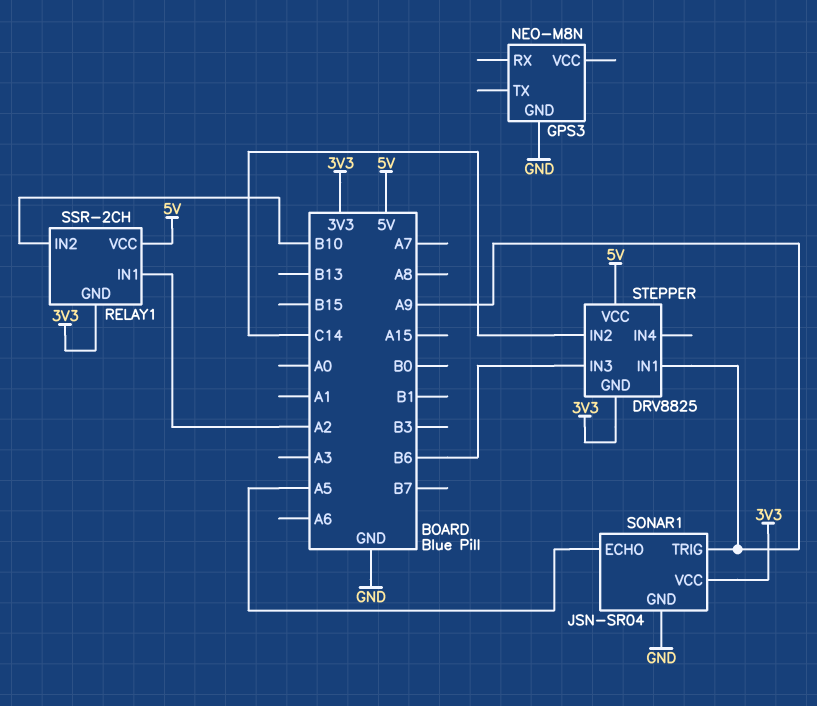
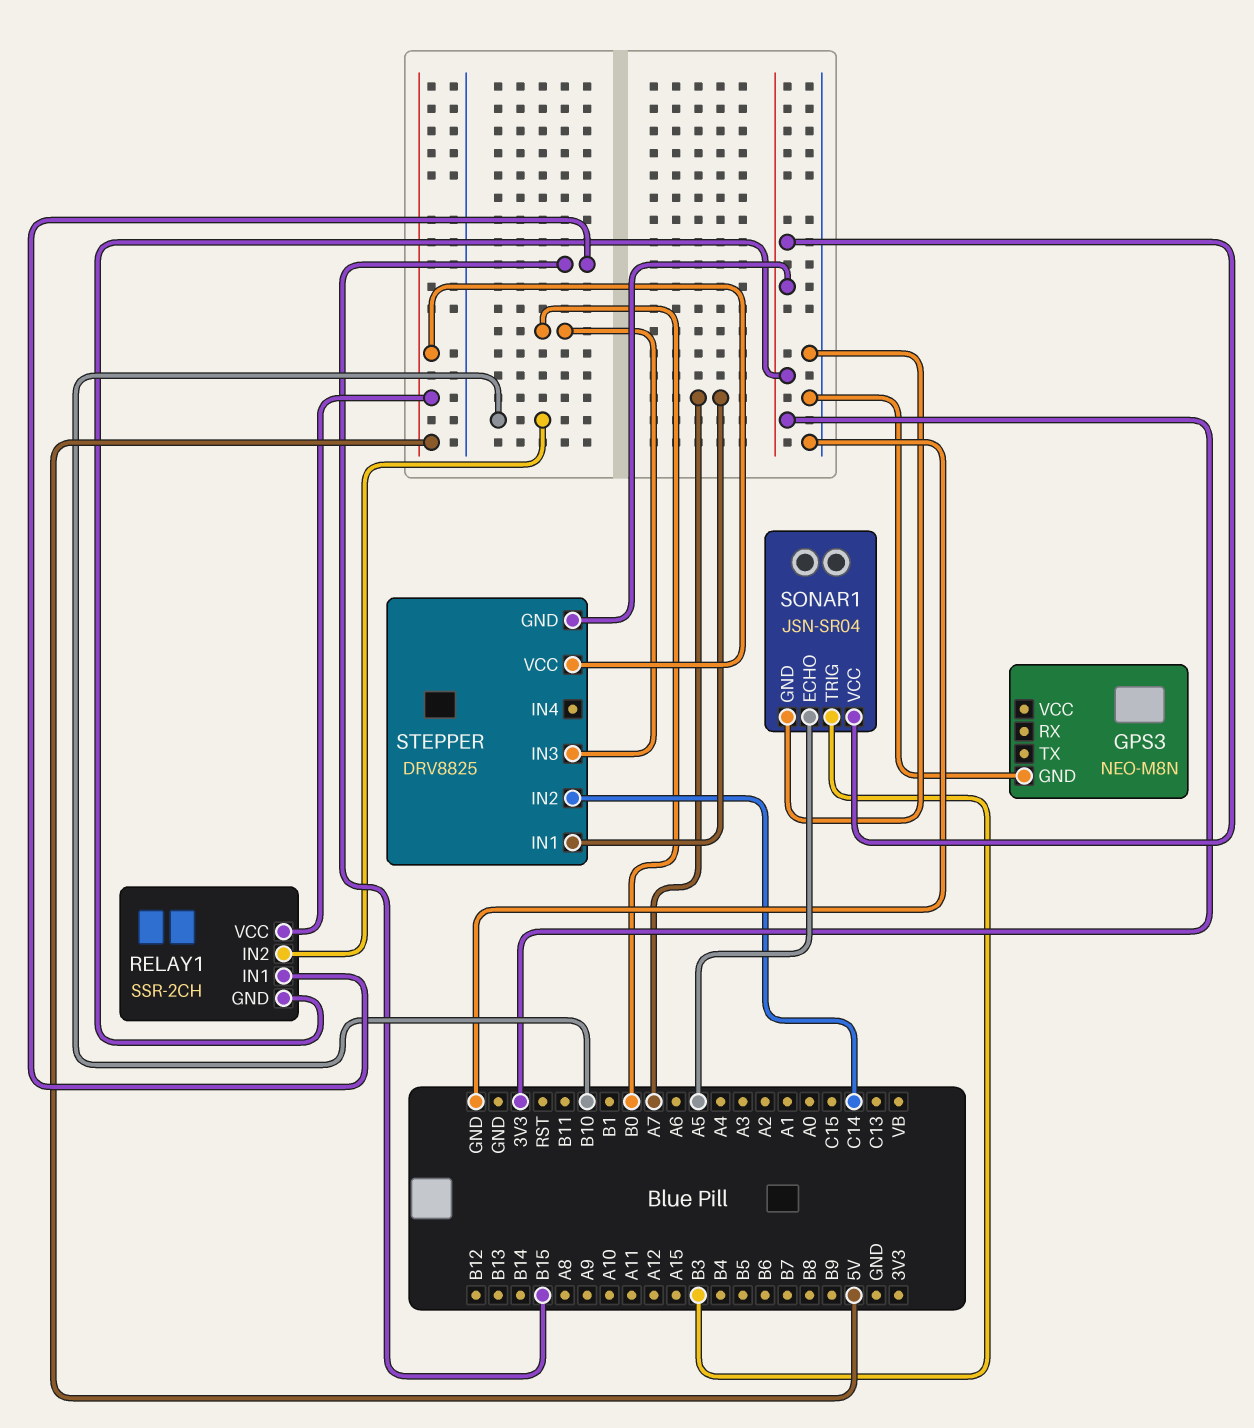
RELAY1 pin IN1: A2 -> B15
SONAR1 pin TRIG: A9 -> B3
STEPPER pin IN1: A9 -> A7
STEPPER pin IN3: B6 -> B0

